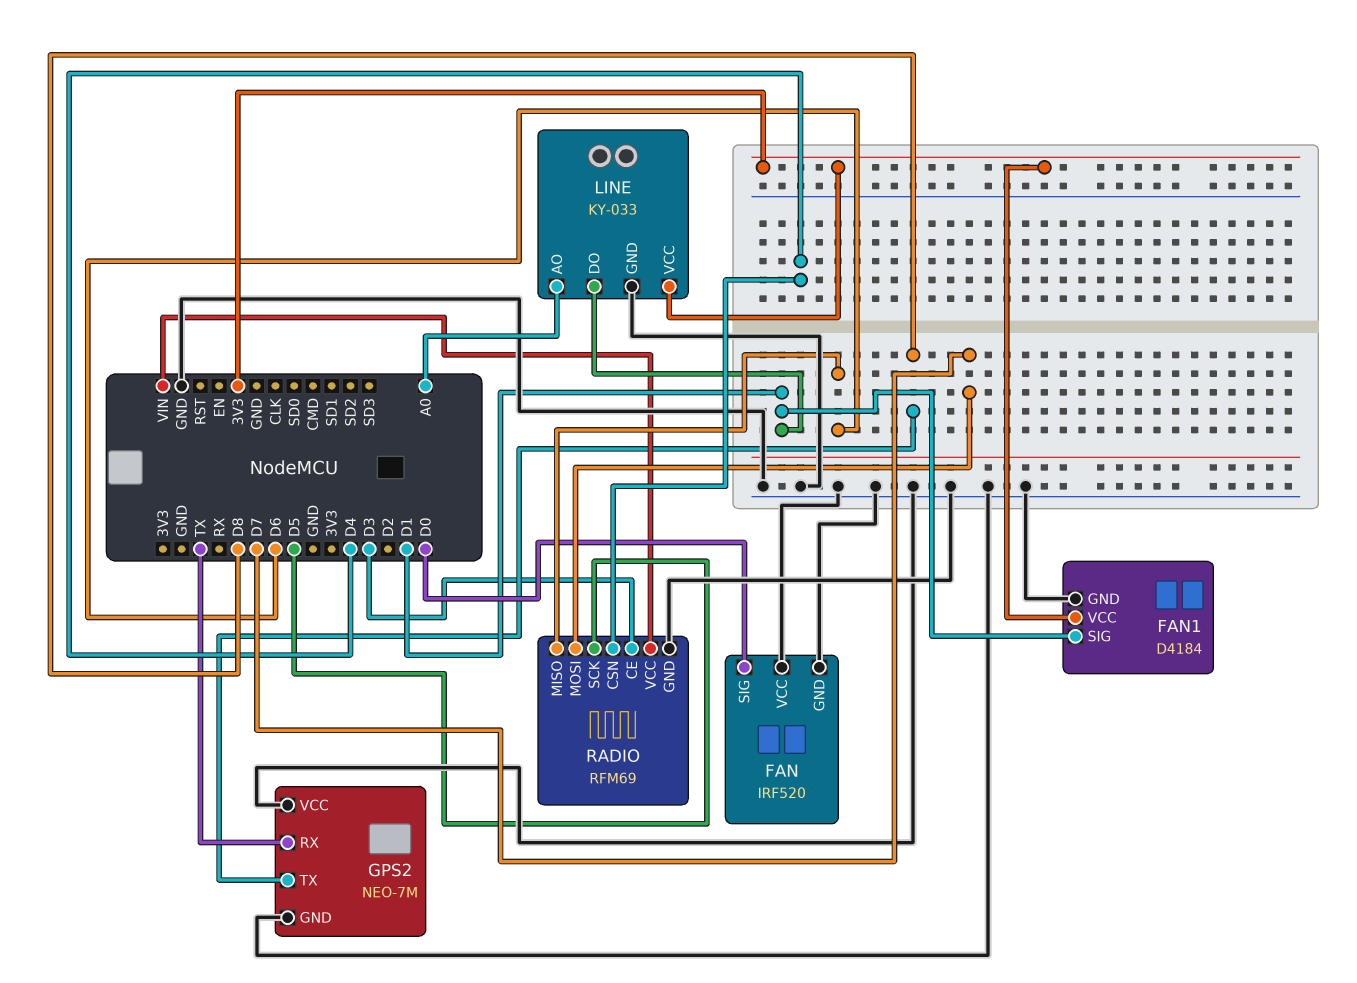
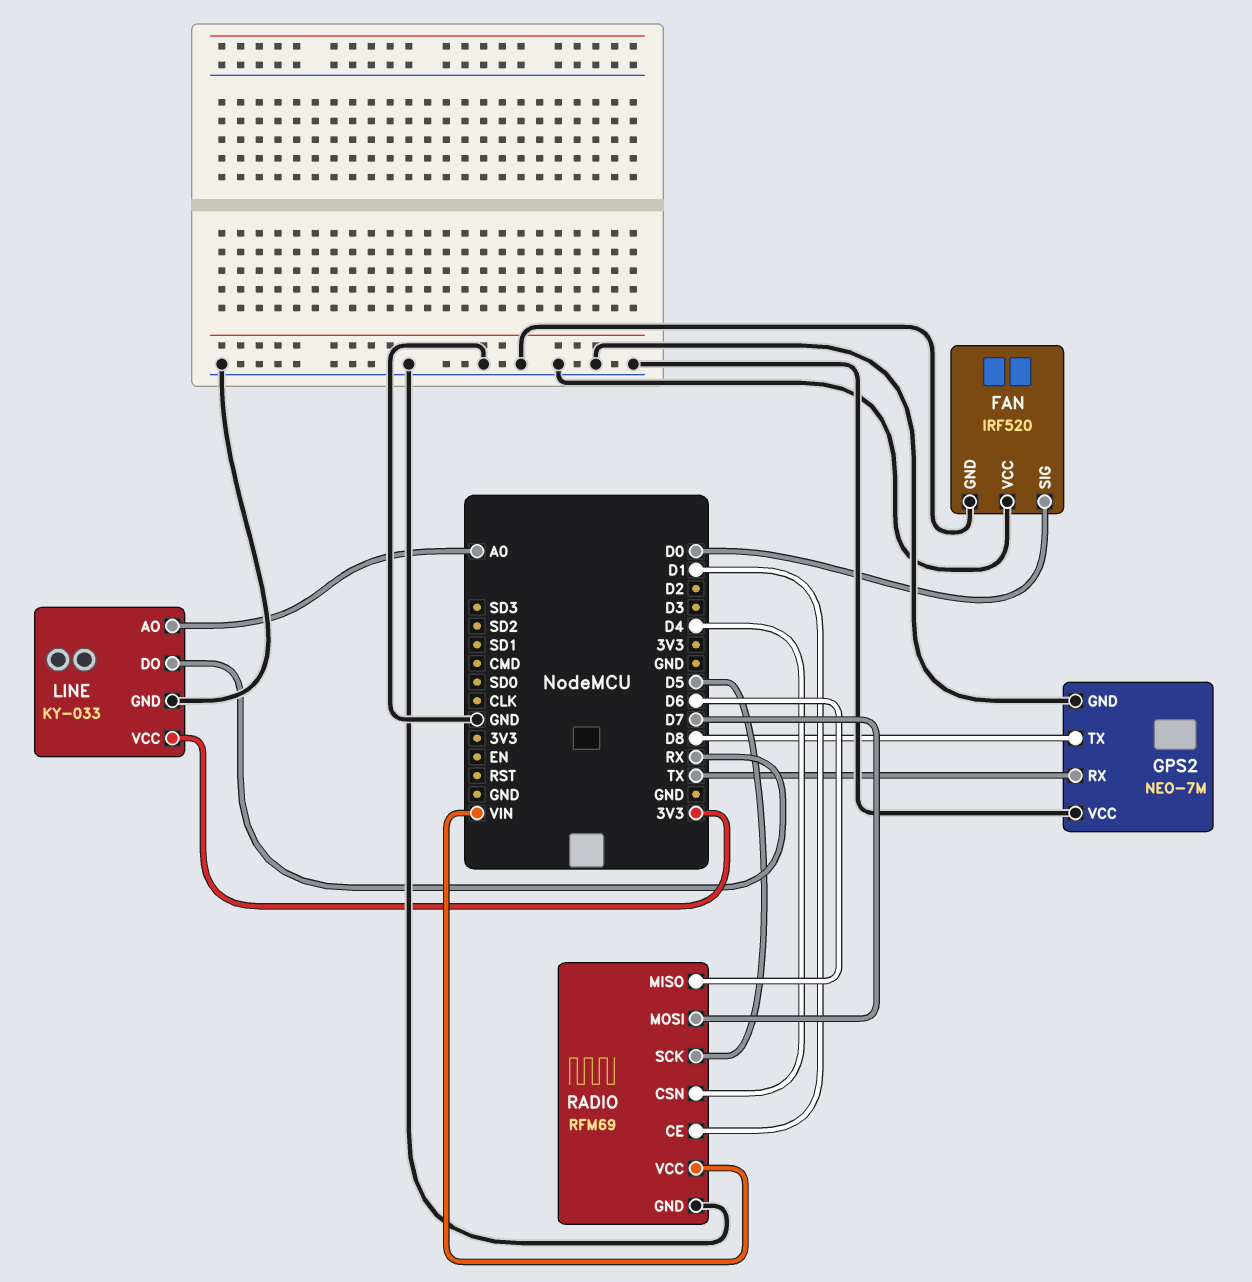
FAN1: D4184 -> none
FAN1 pin GND: GND -> none
FAN1 pin SIG: D1 -> none
FAN1 pin VCC: 3V3 -> none
LINE pin DO: D1 -> RX
RADIO pin CE: D3 -> D1

